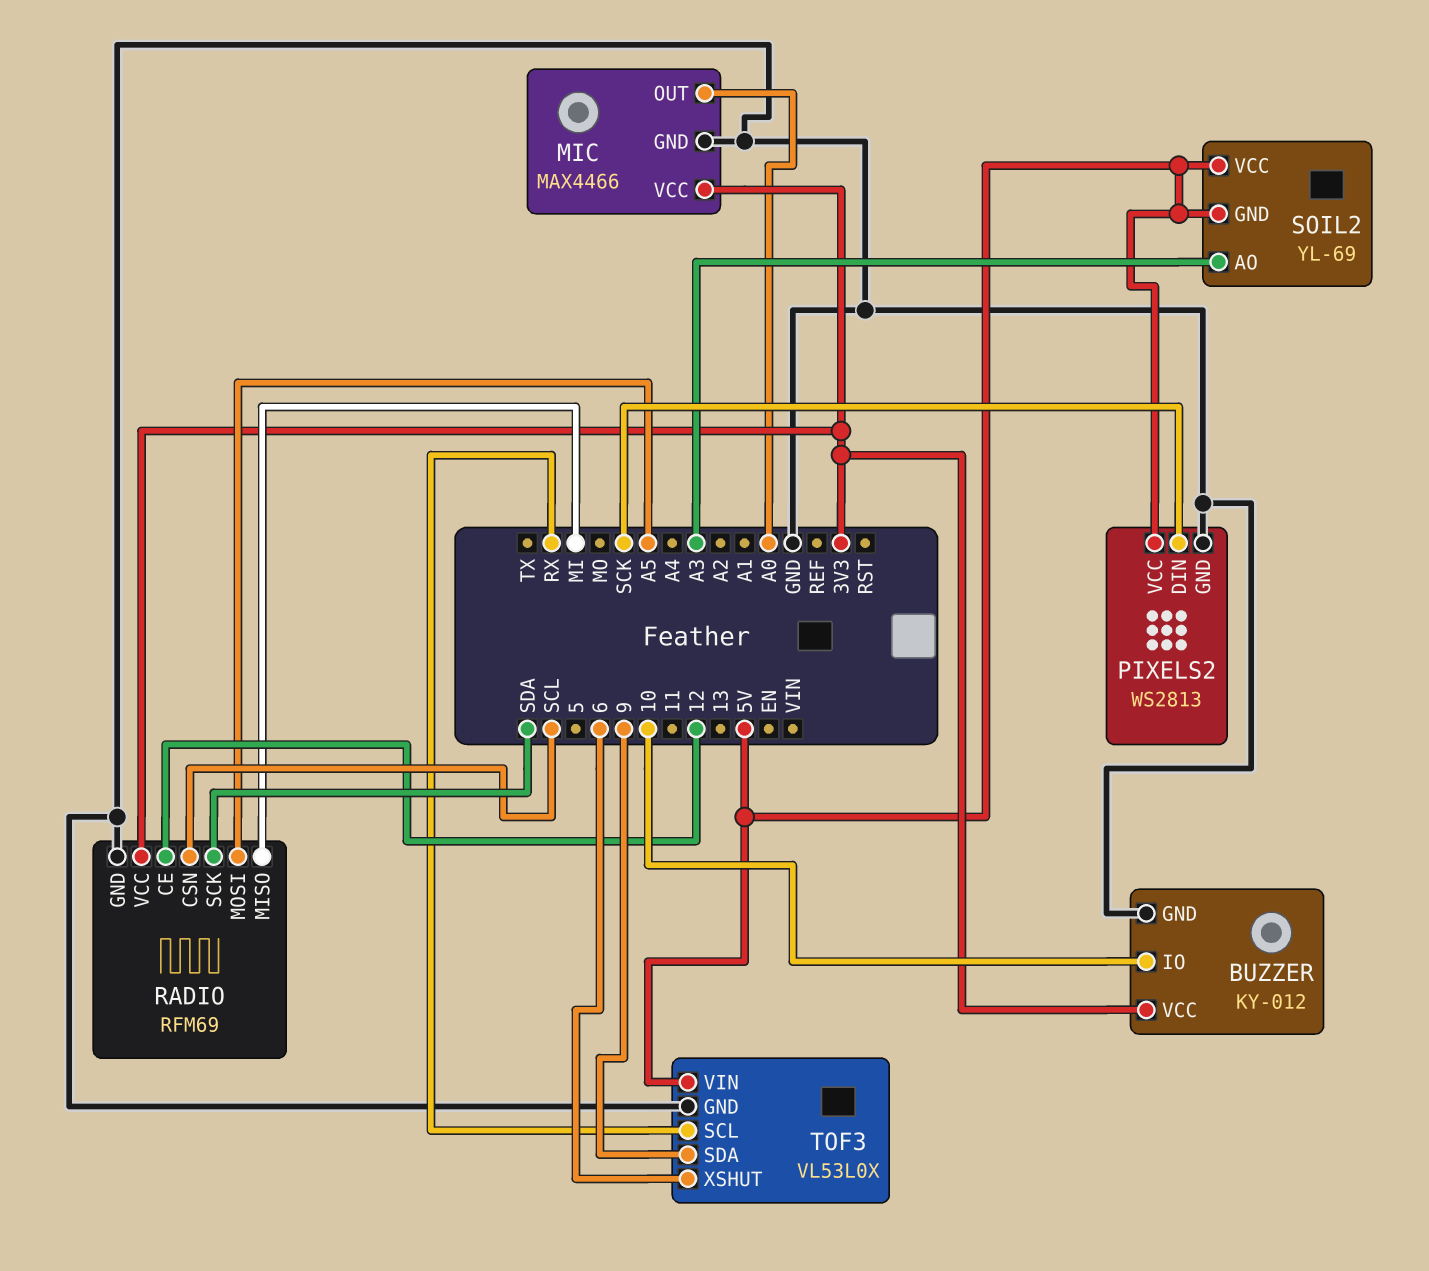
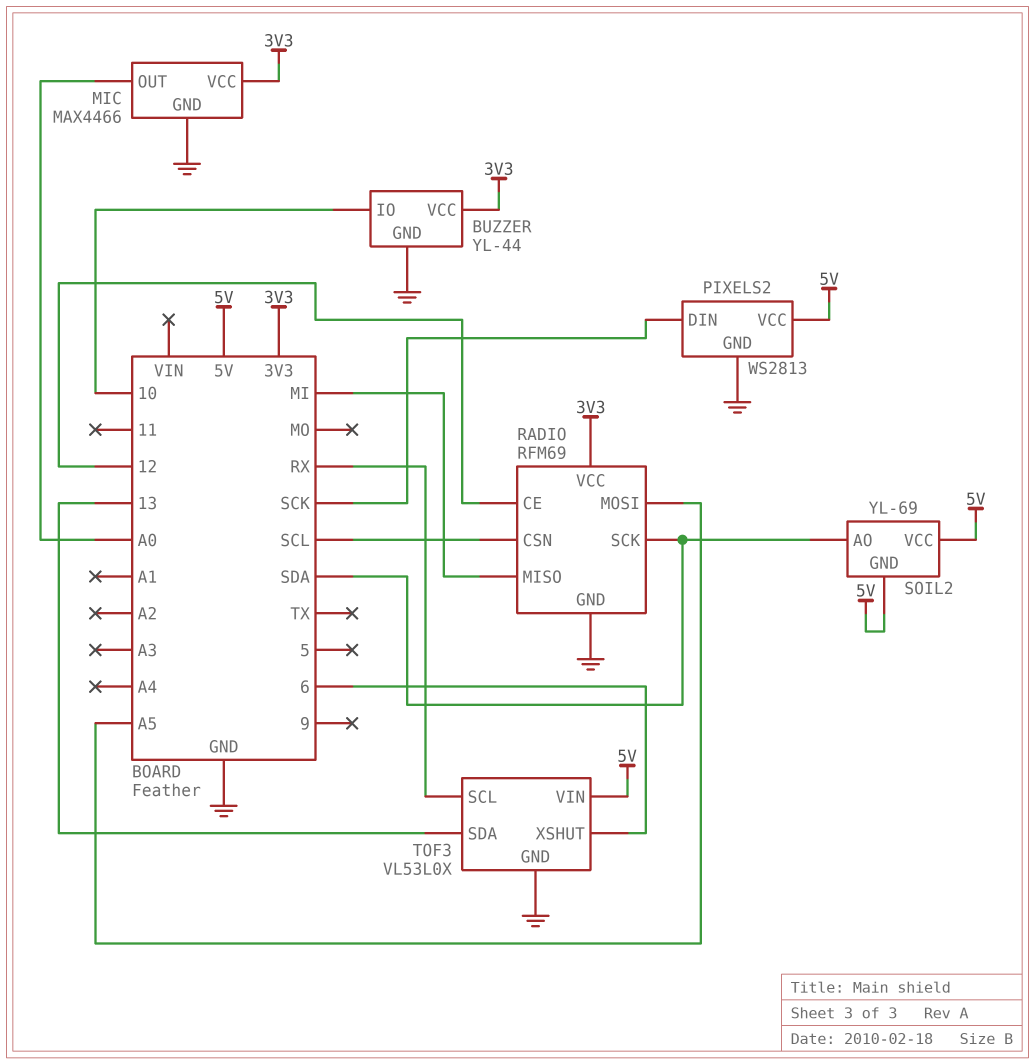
BUZZER: KY-012 -> YL-44
SOIL2 pin AO: A3 -> SDA
TOF3 pin SDA: 9 -> 13

